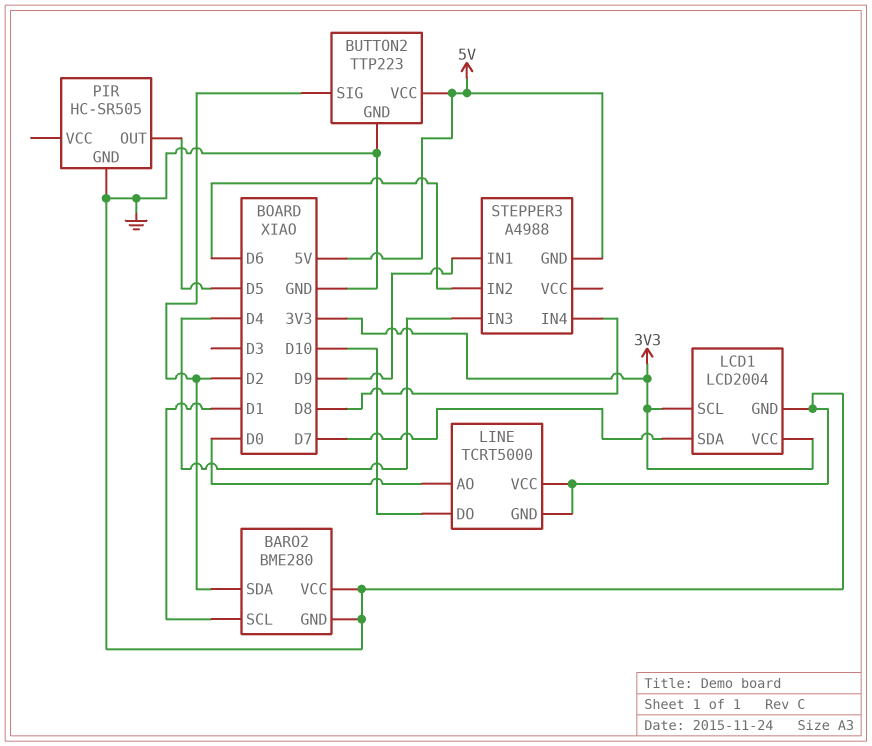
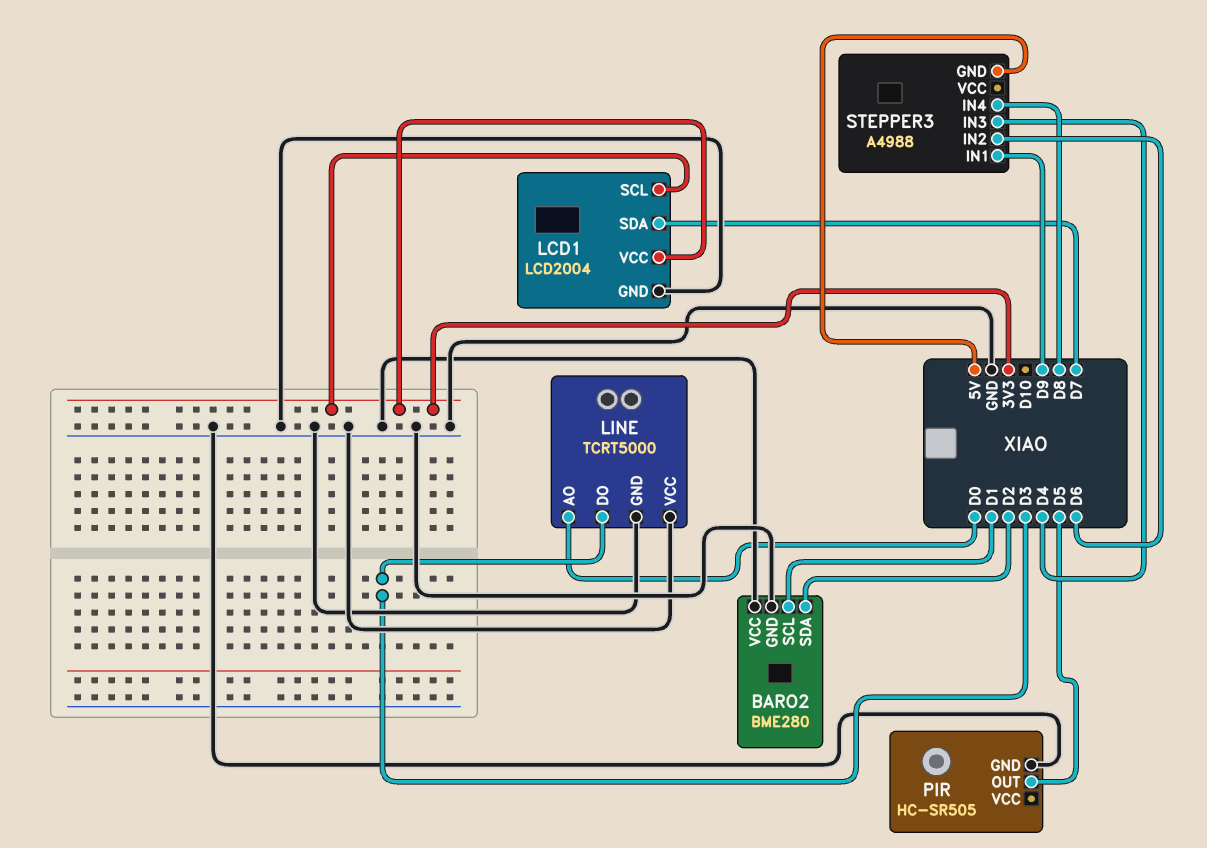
BUTTON2: TTP223 -> none
BUTTON2 pin GND: GND -> none
BUTTON2 pin SIG: D2 -> none
BUTTON2 pin VCC: 5V -> none
LINE pin DO: D10 -> D3

